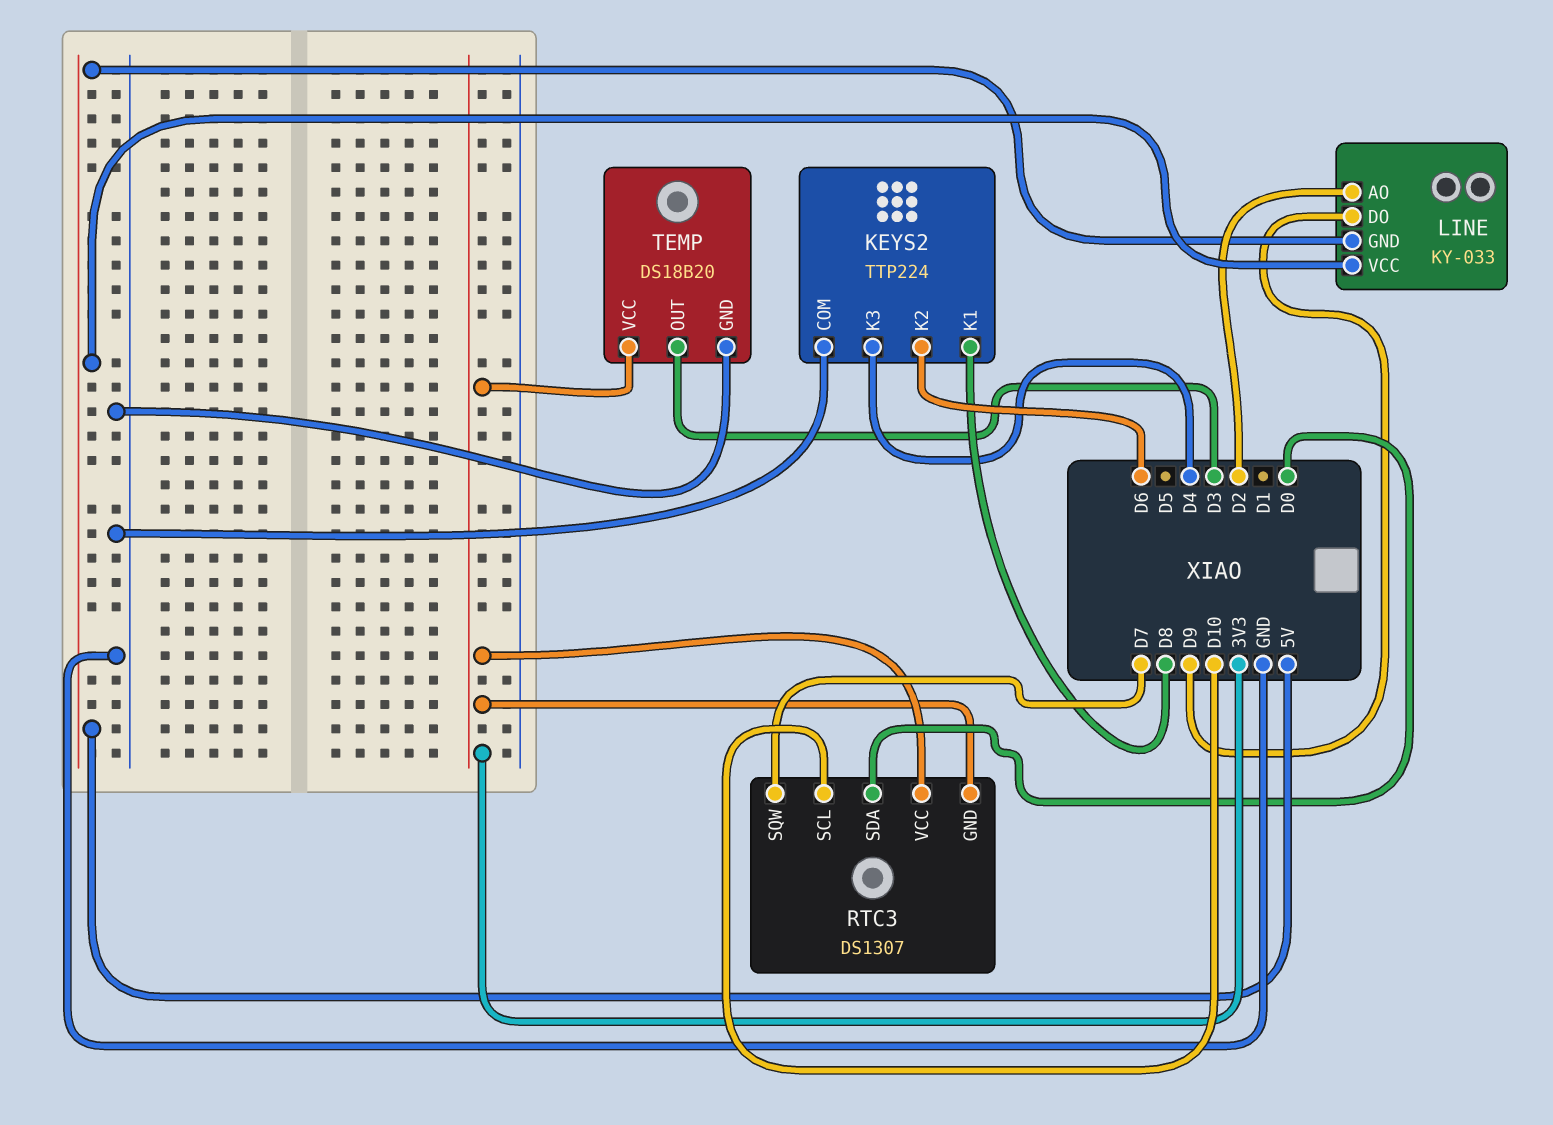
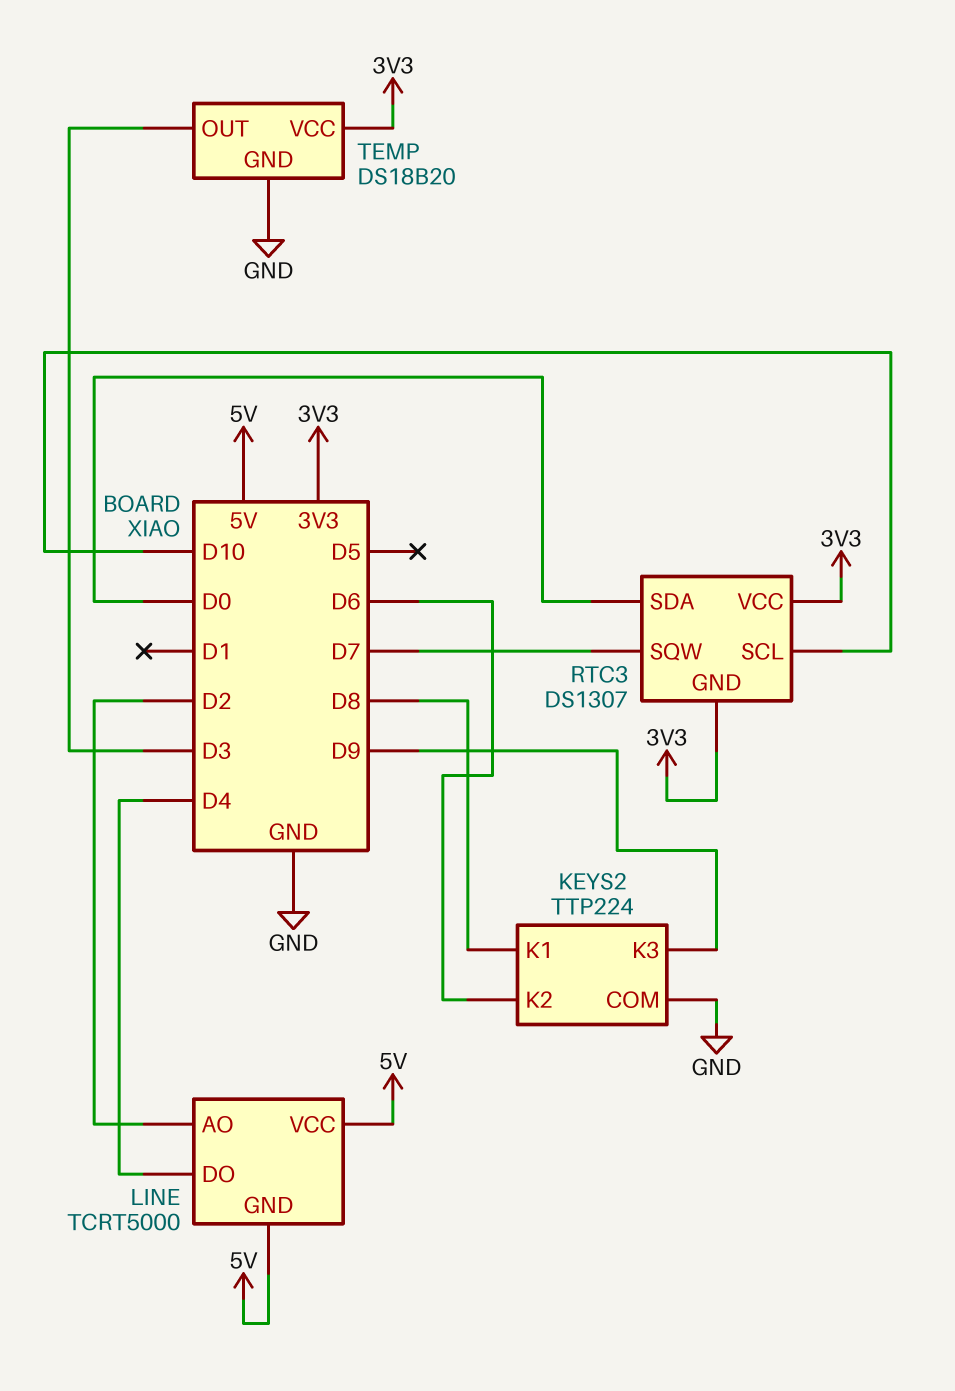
KEYS2 pin K3: D4 -> D9
LINE: KY-033 -> TCRT5000
LINE pin DO: D9 -> D4

